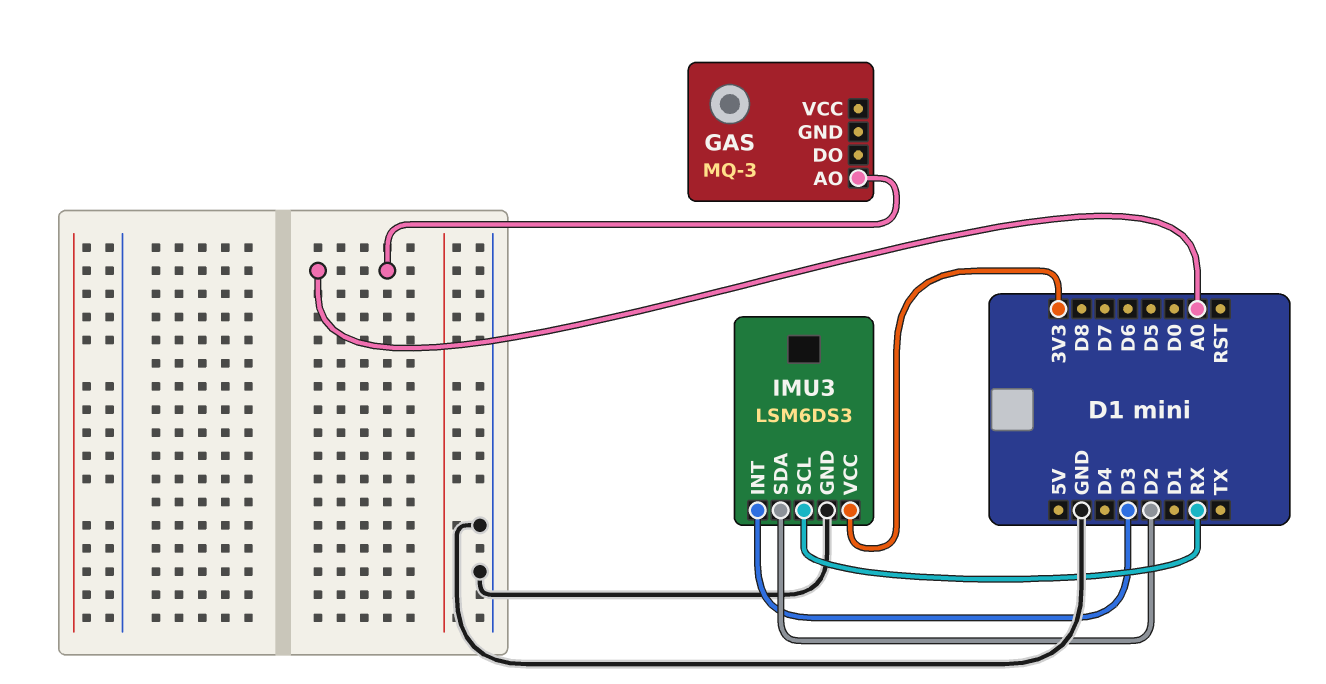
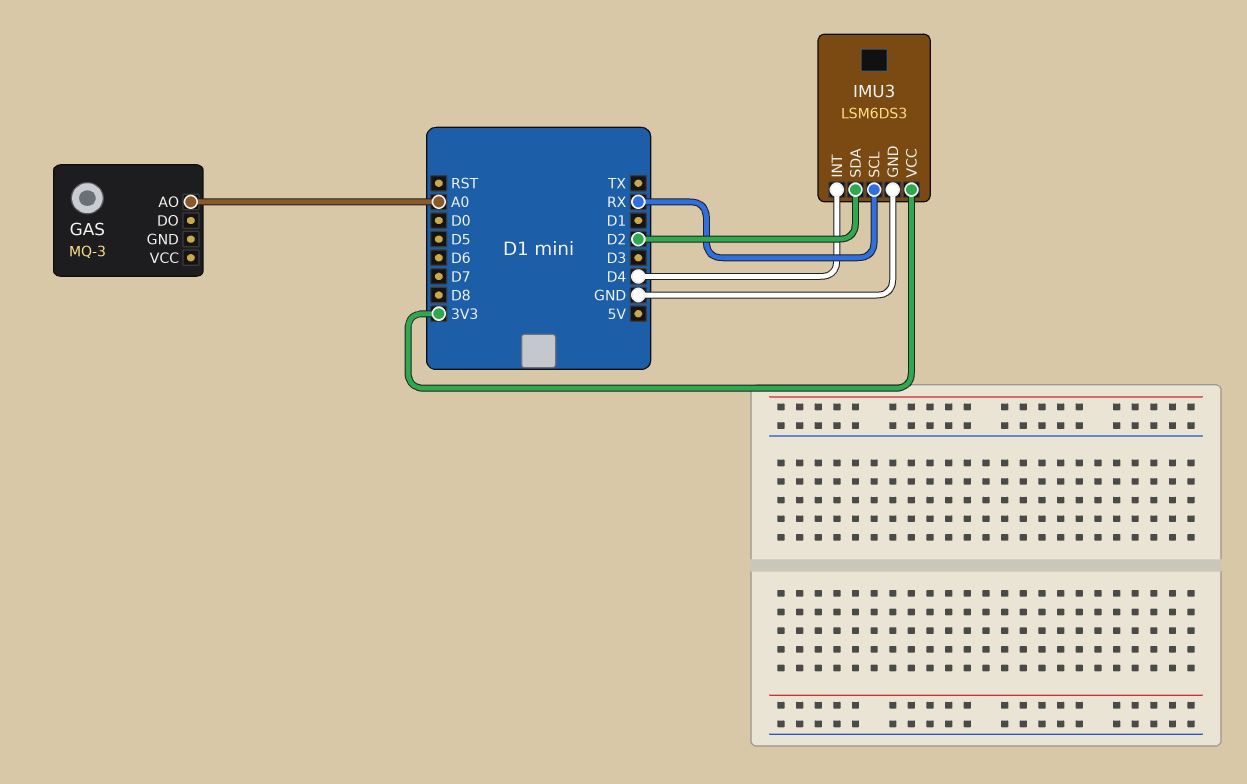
IMU3 pin INT: D3 -> D4

